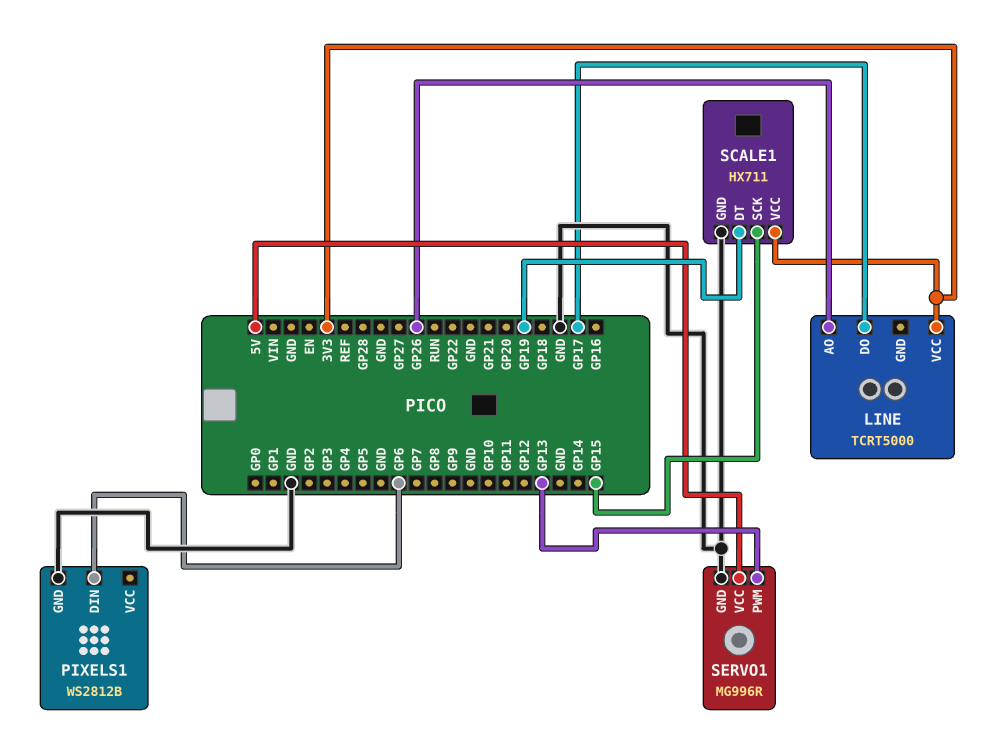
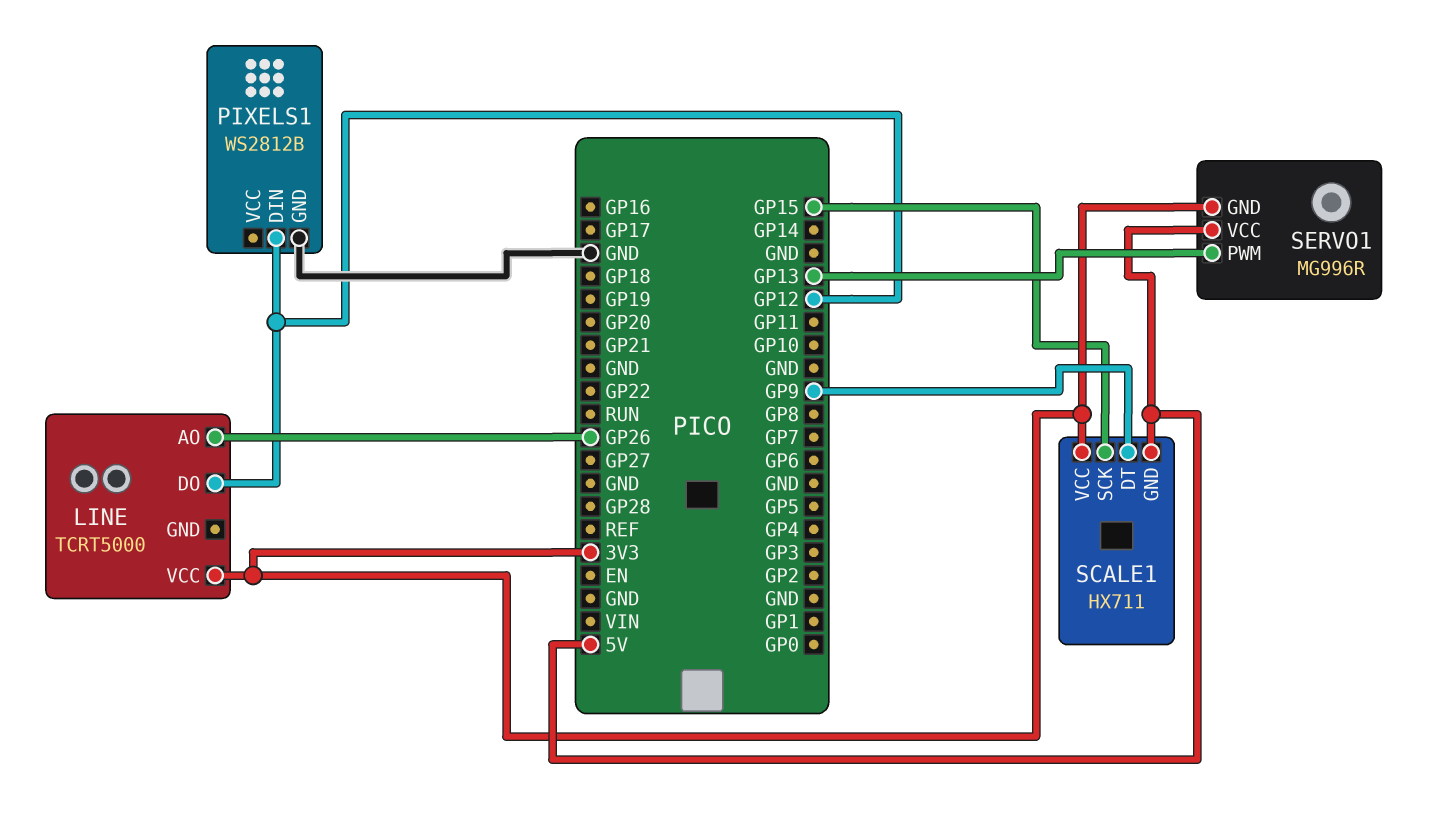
LINE pin DO: GP17 -> GP12
PIXELS1 pin DIN: GP6 -> GP12
SCALE1 pin DT: GP19 -> GP9
SCALE1 pin GND: GND -> 5V
SERVO1 pin GND: GND -> 3V3

